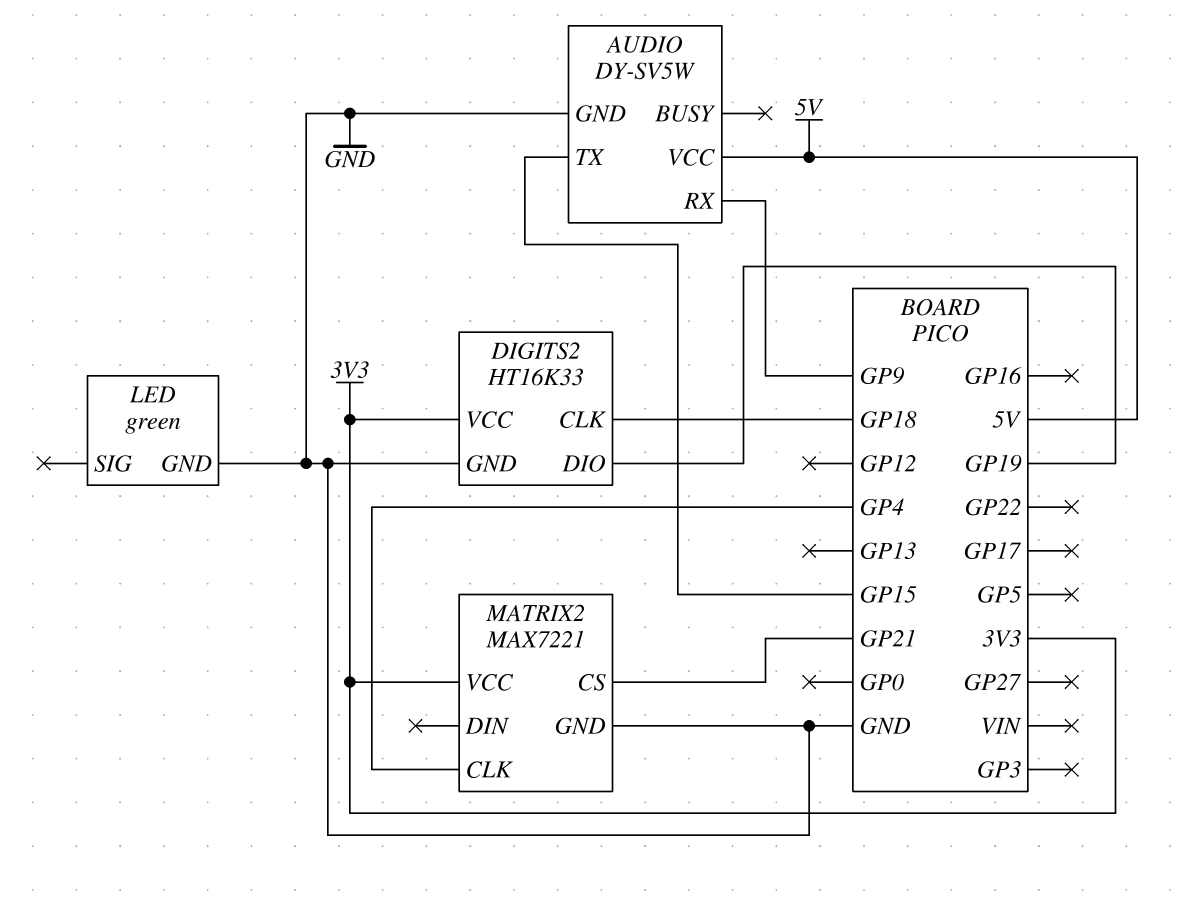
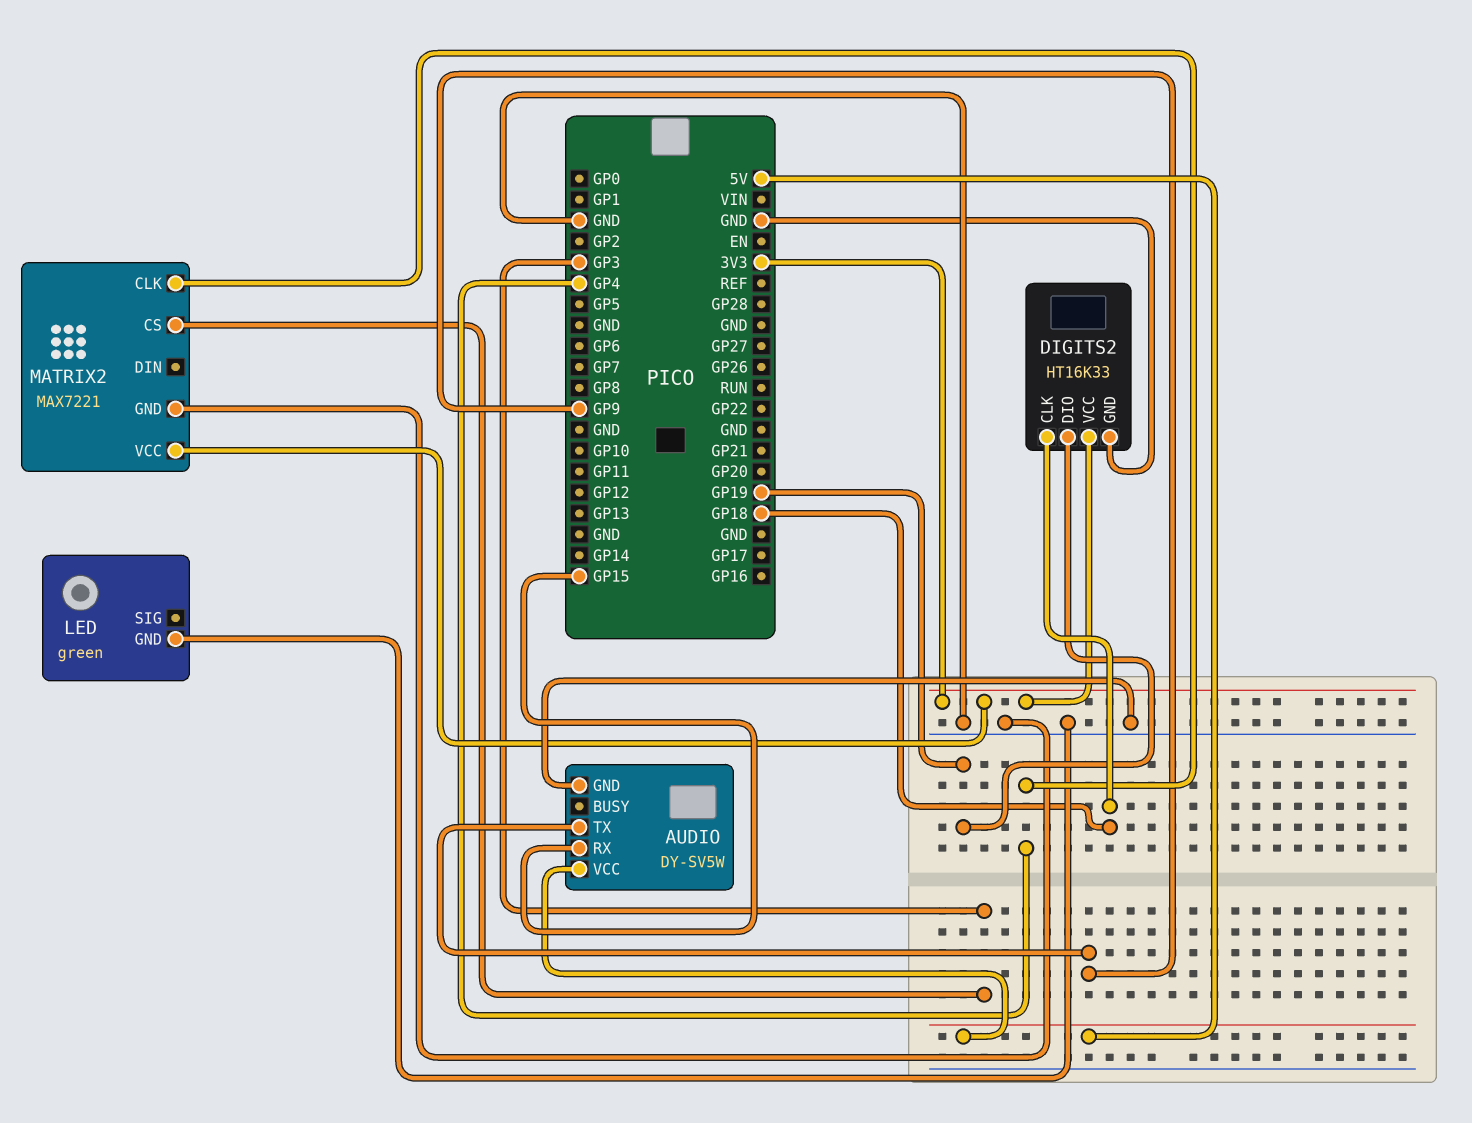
AUDIO pin RX: GP9 -> GP15
AUDIO pin TX: GP15 -> GP9
MATRIX2 pin CS: GP21 -> GP3

